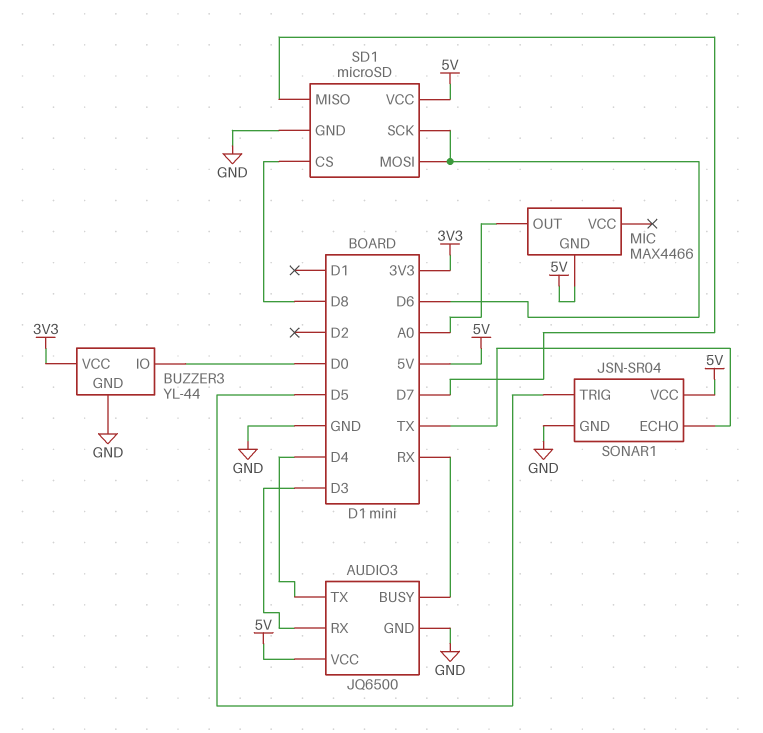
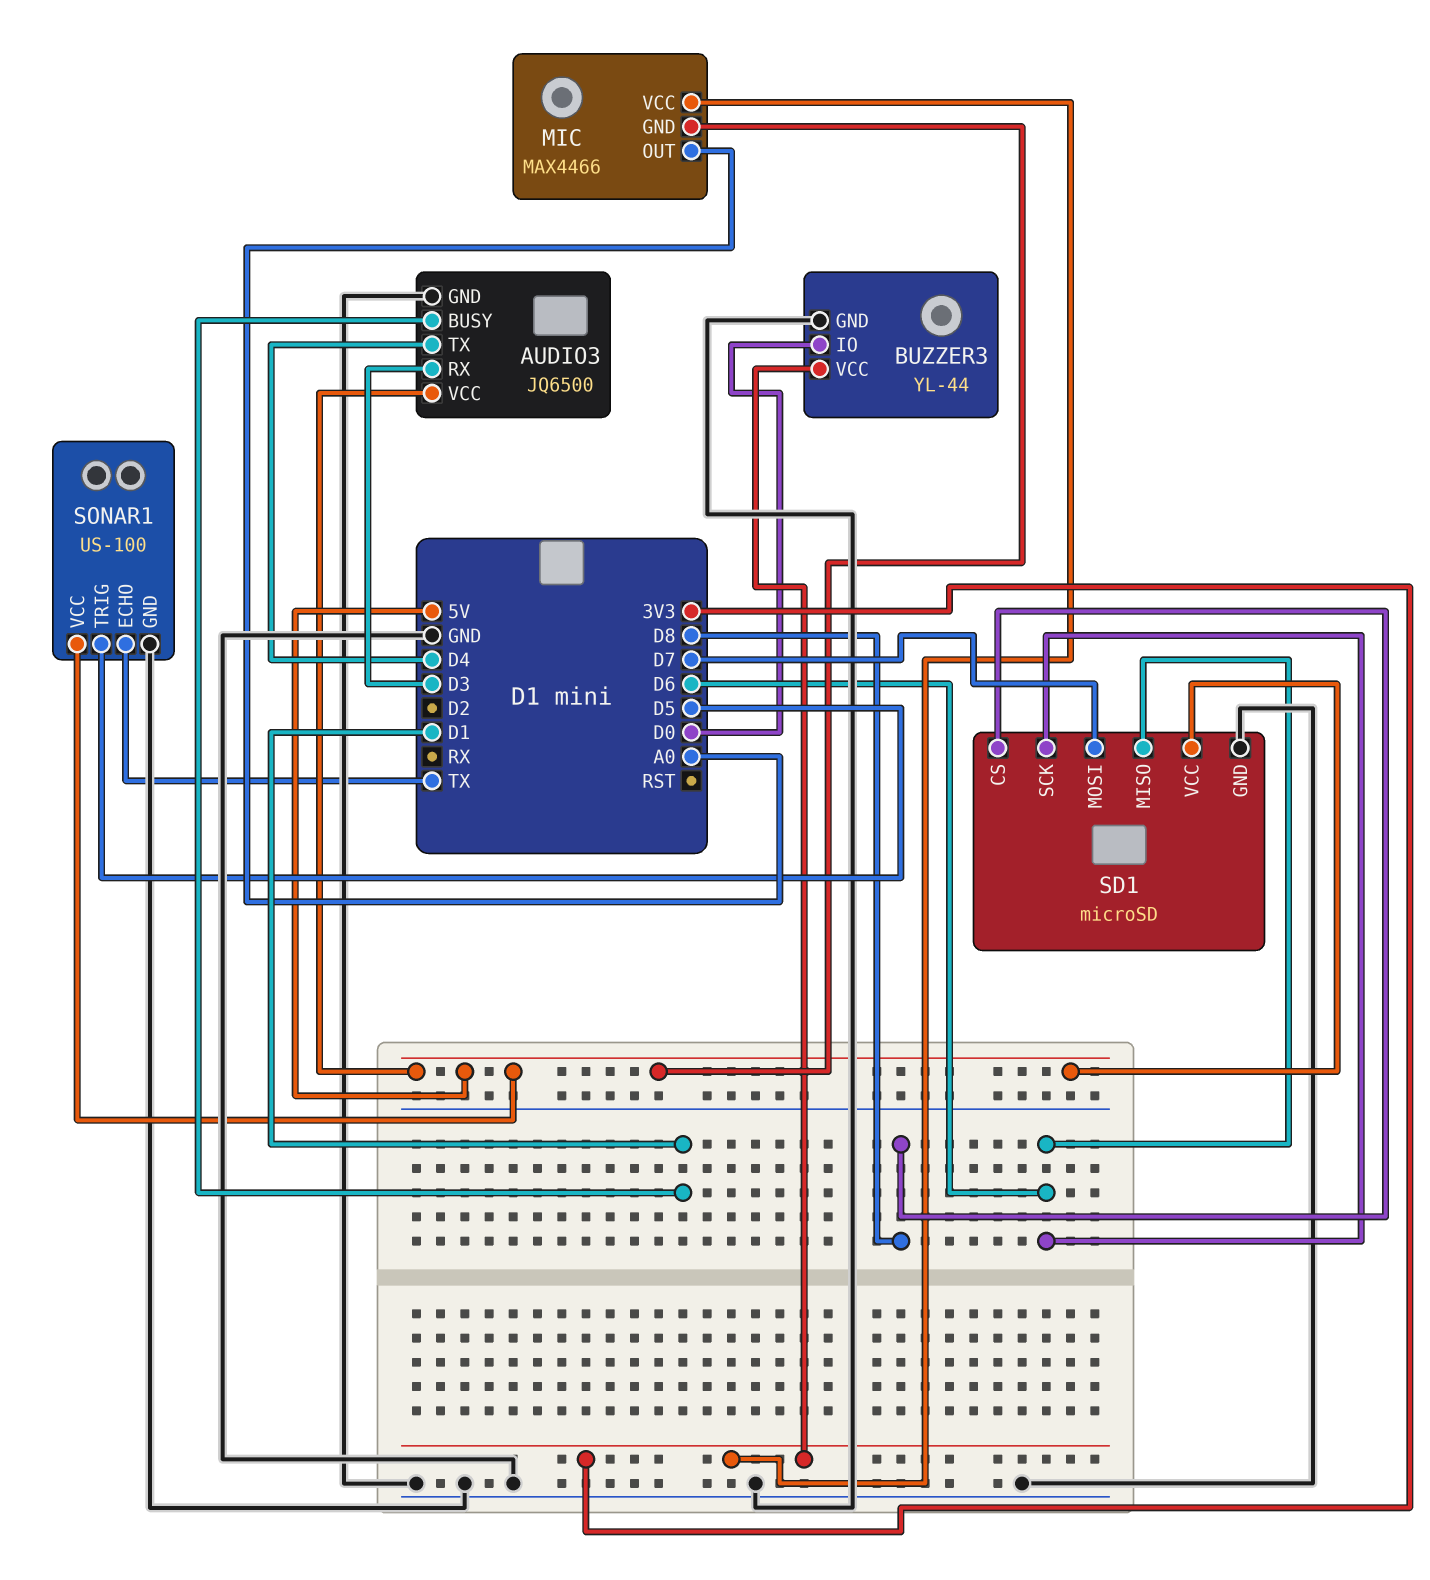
AUDIO3 pin BUSY: RX -> D1
MIC pin VCC: none -> 3V3
SD1 pin MISO: D7 -> D6
SD1 pin MOSI: D6 -> D7
SONAR1: JSN-SR04 -> US-100

